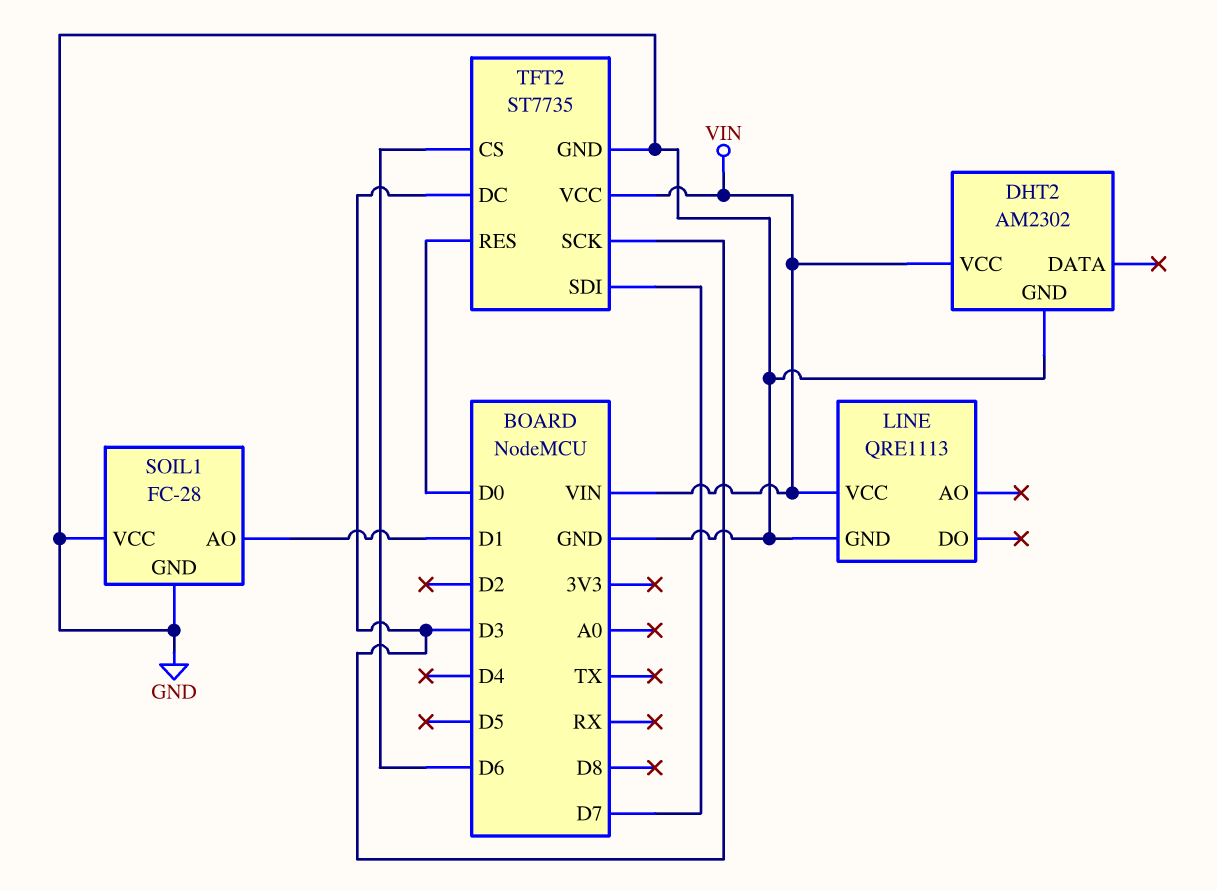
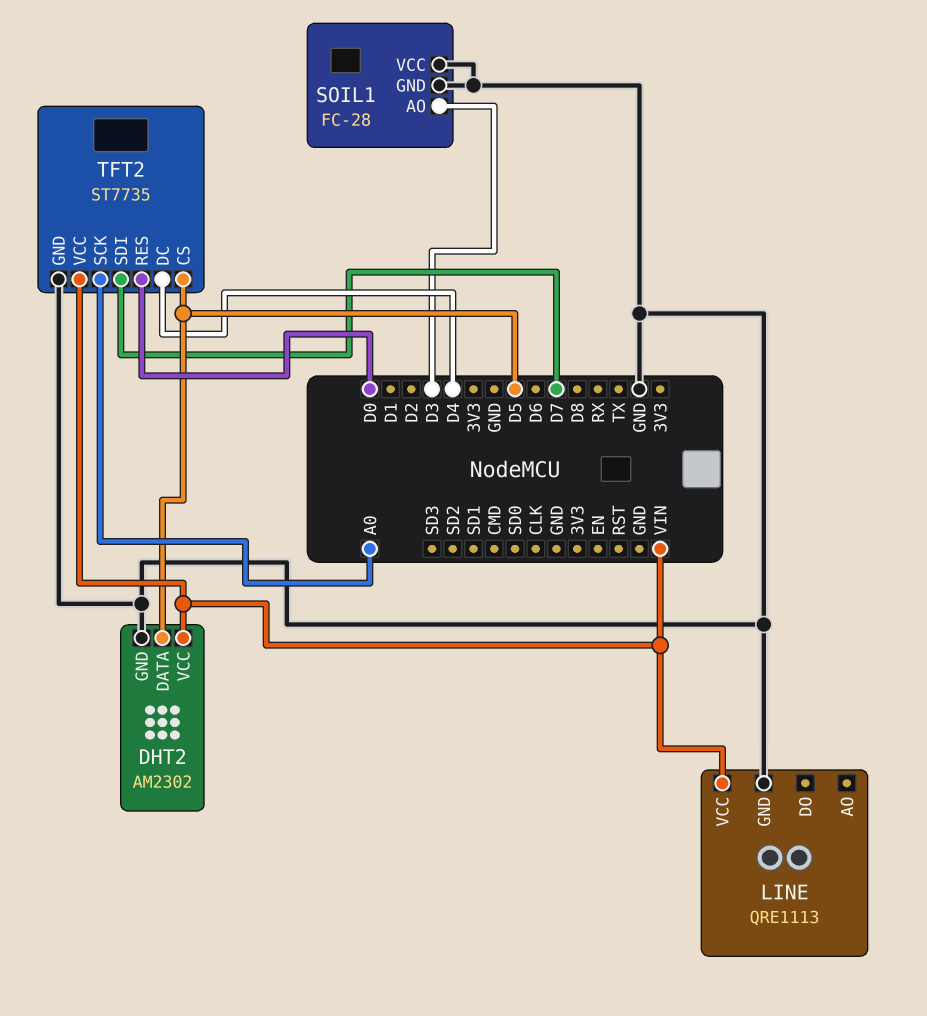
DHT2 pin DATA: none -> D5
SOIL1 pin AO: D1 -> D3
TFT2 pin CS: D6 -> D5
TFT2 pin DC: D3 -> D4
TFT2 pin SCK: D3 -> A0

